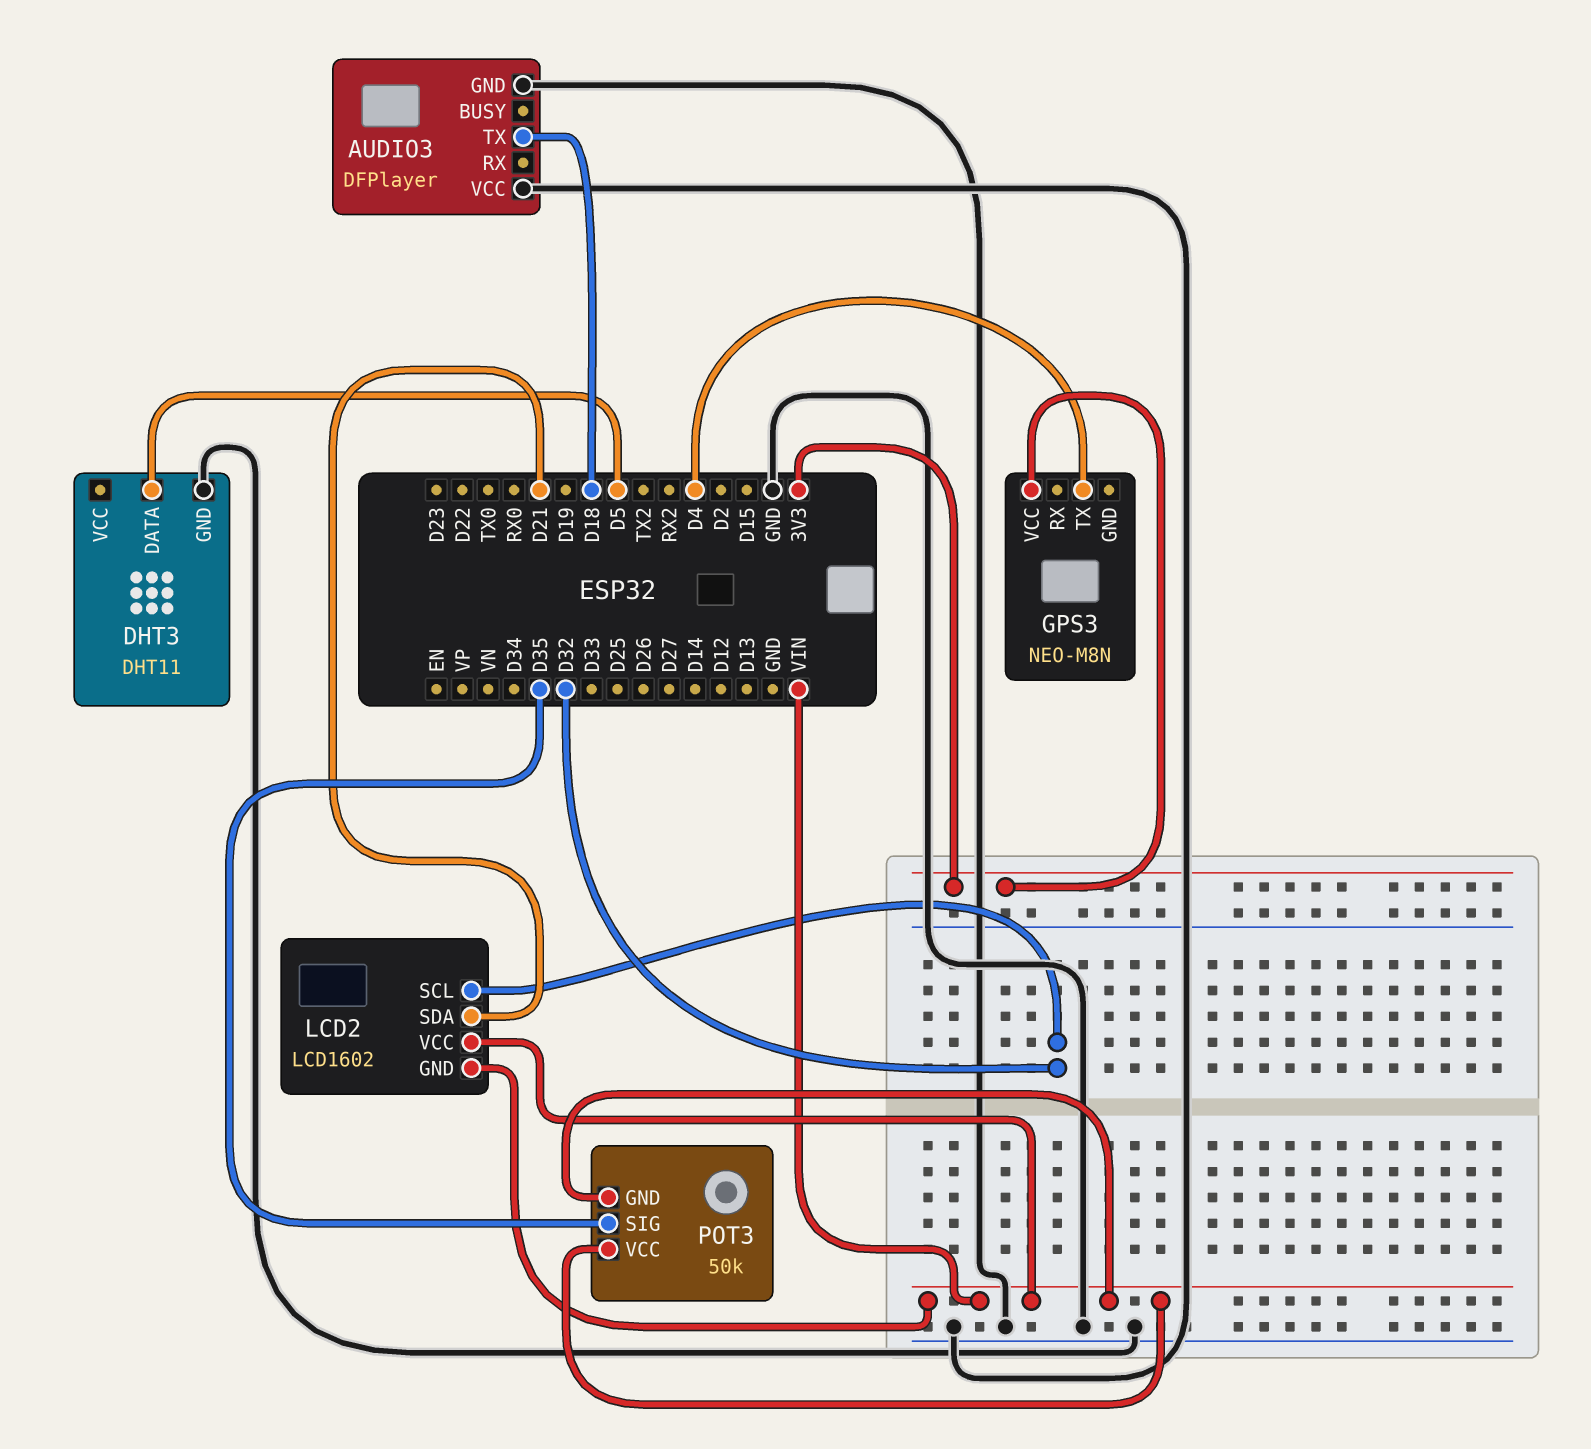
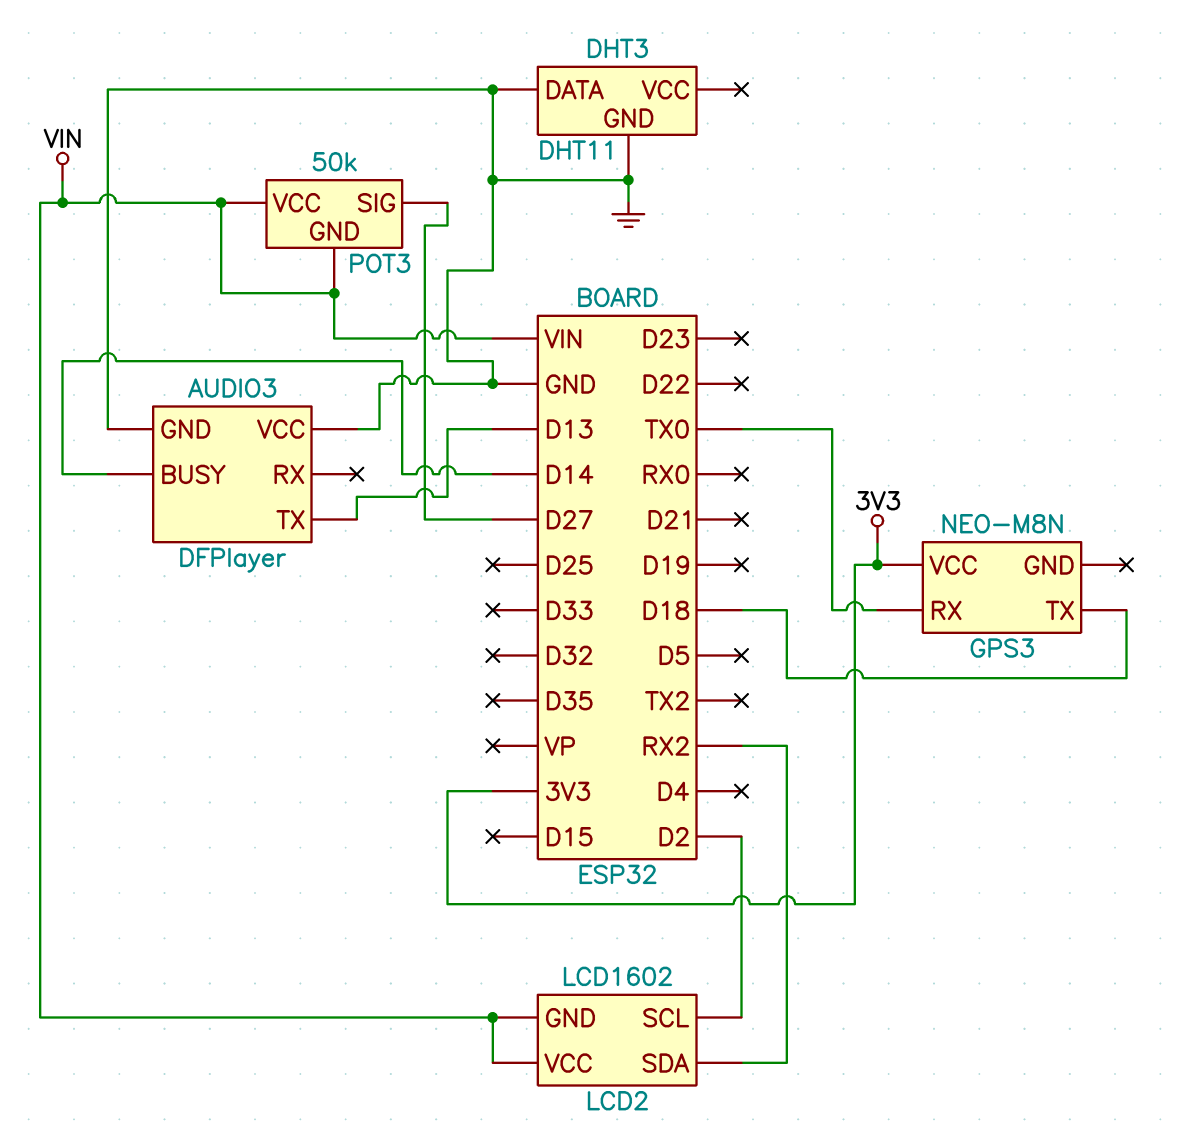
AUDIO3 pin BUSY: none -> D14
AUDIO3 pin TX: D18 -> D13
DHT3 pin DATA: D5 -> GND
GPS3 pin RX: none -> TX0
GPS3 pin TX: D4 -> D18
LCD2 pin SCL: D32 -> D2
LCD2 pin SDA: D21 -> RX2
POT3 pin SIG: D35 -> D27

